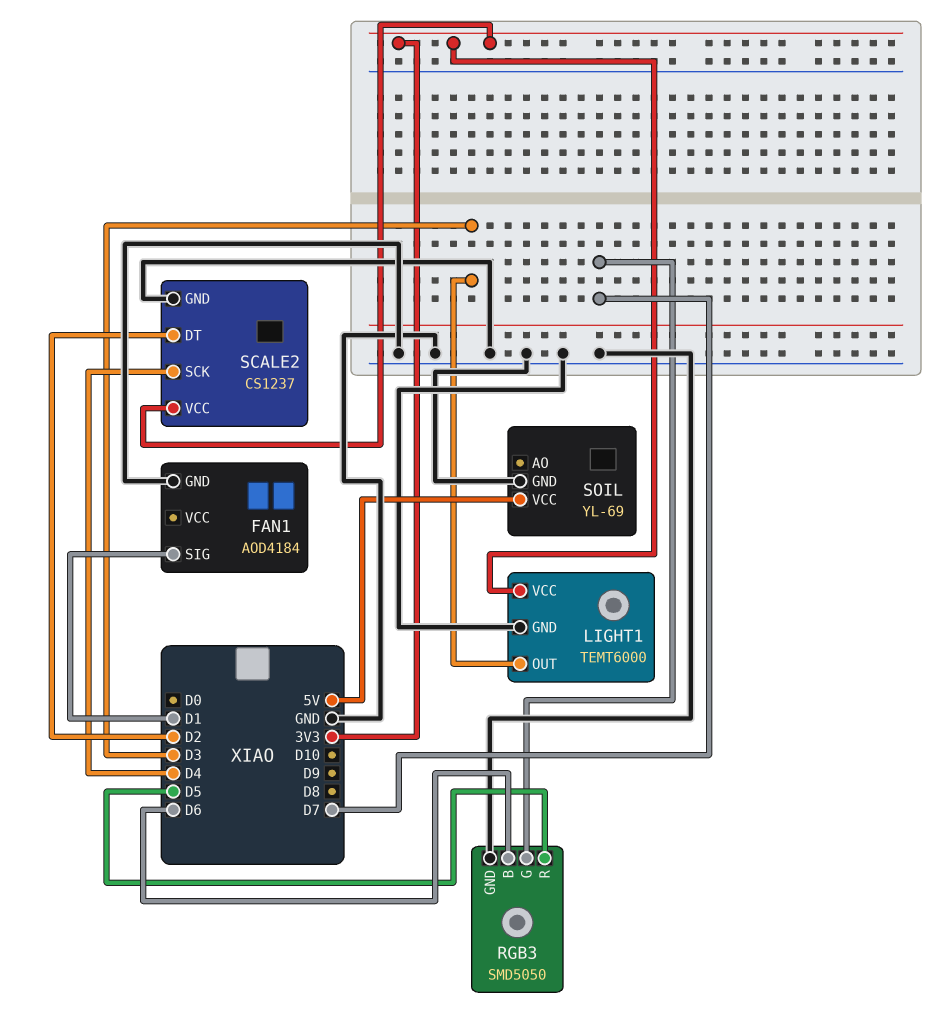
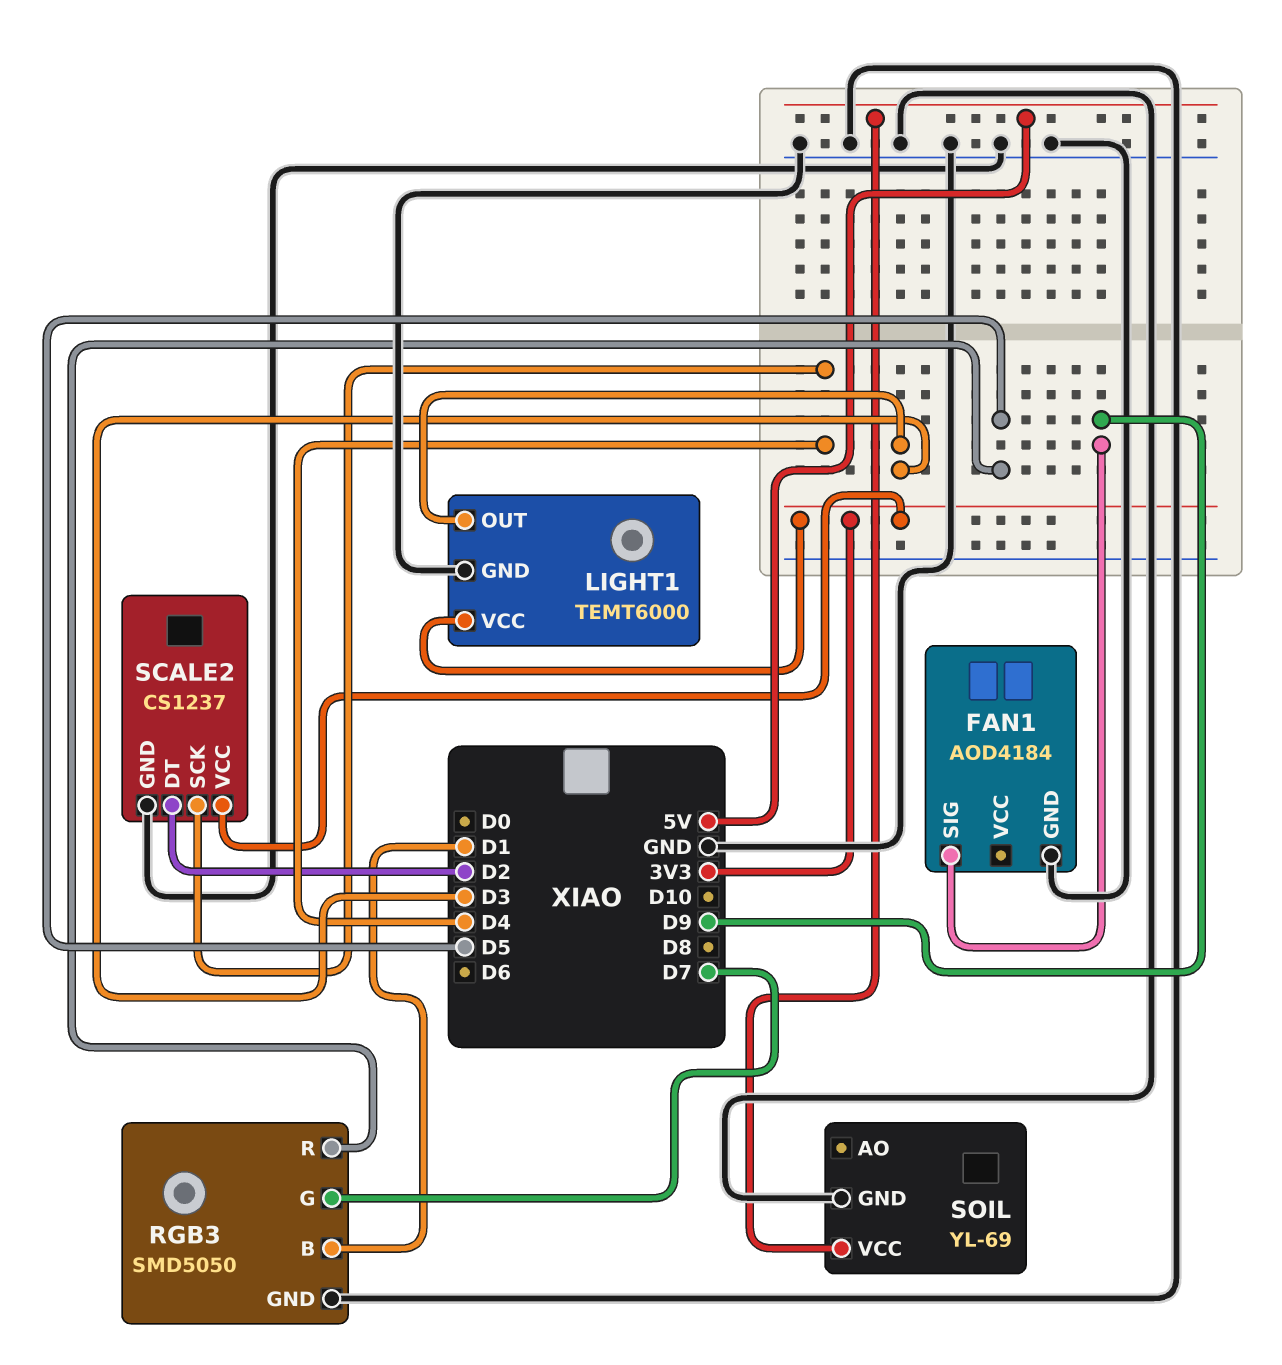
FAN1 pin SIG: D1 -> D9
RGB3 pin B: D6 -> D1

